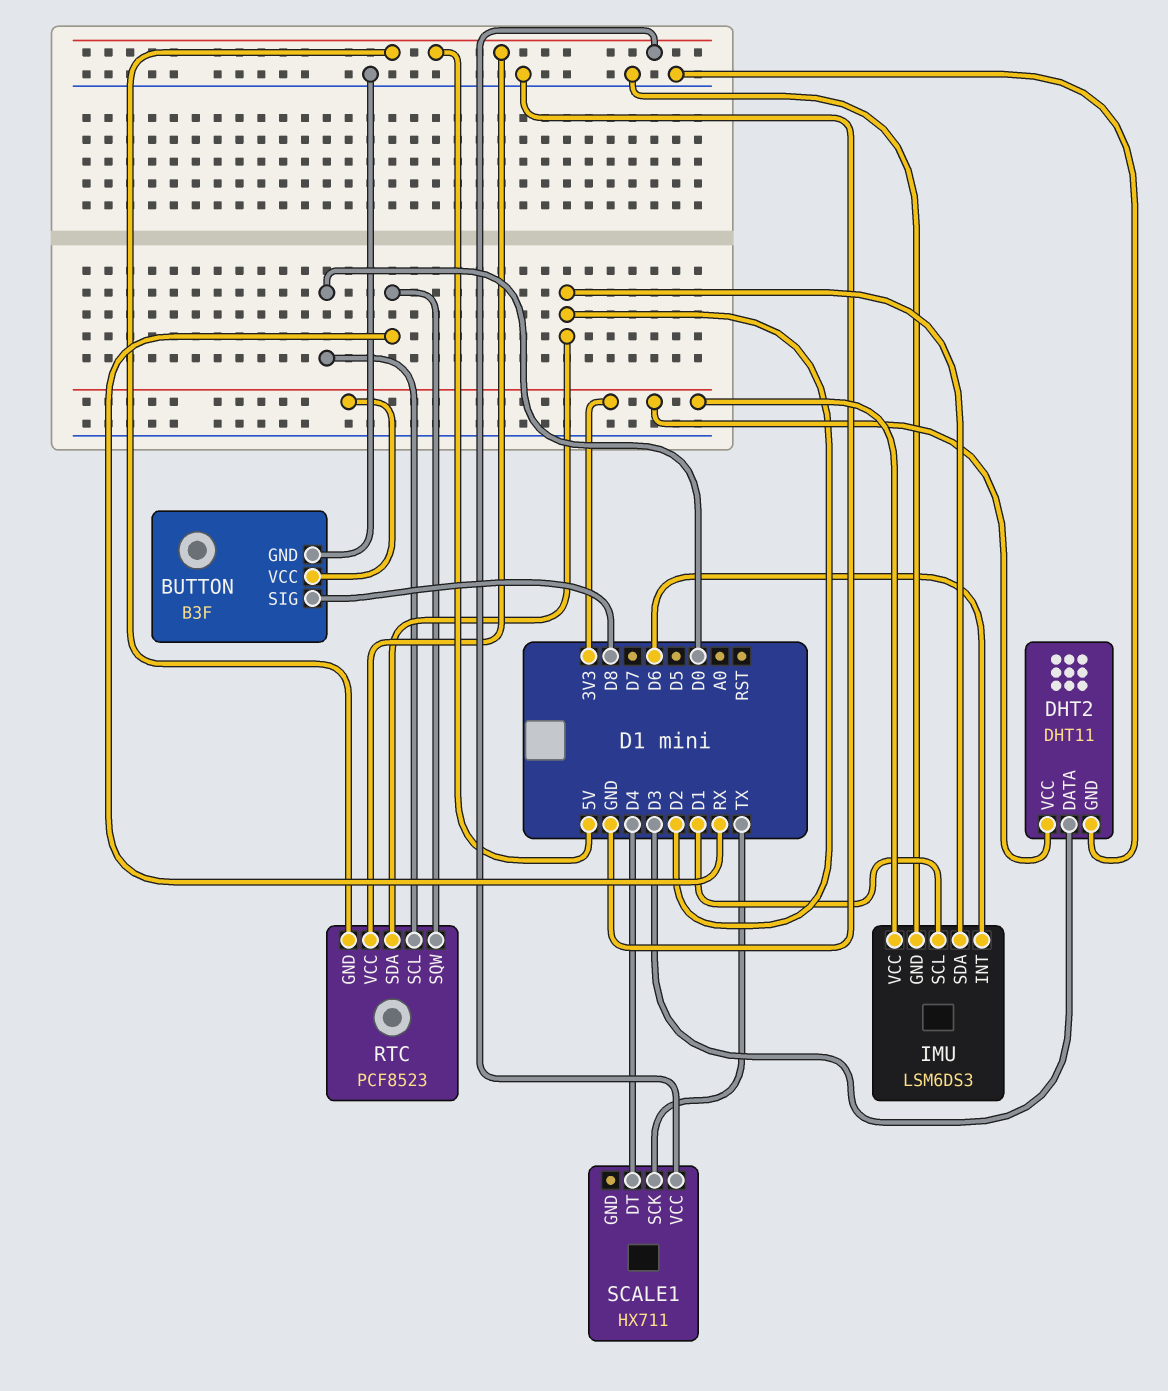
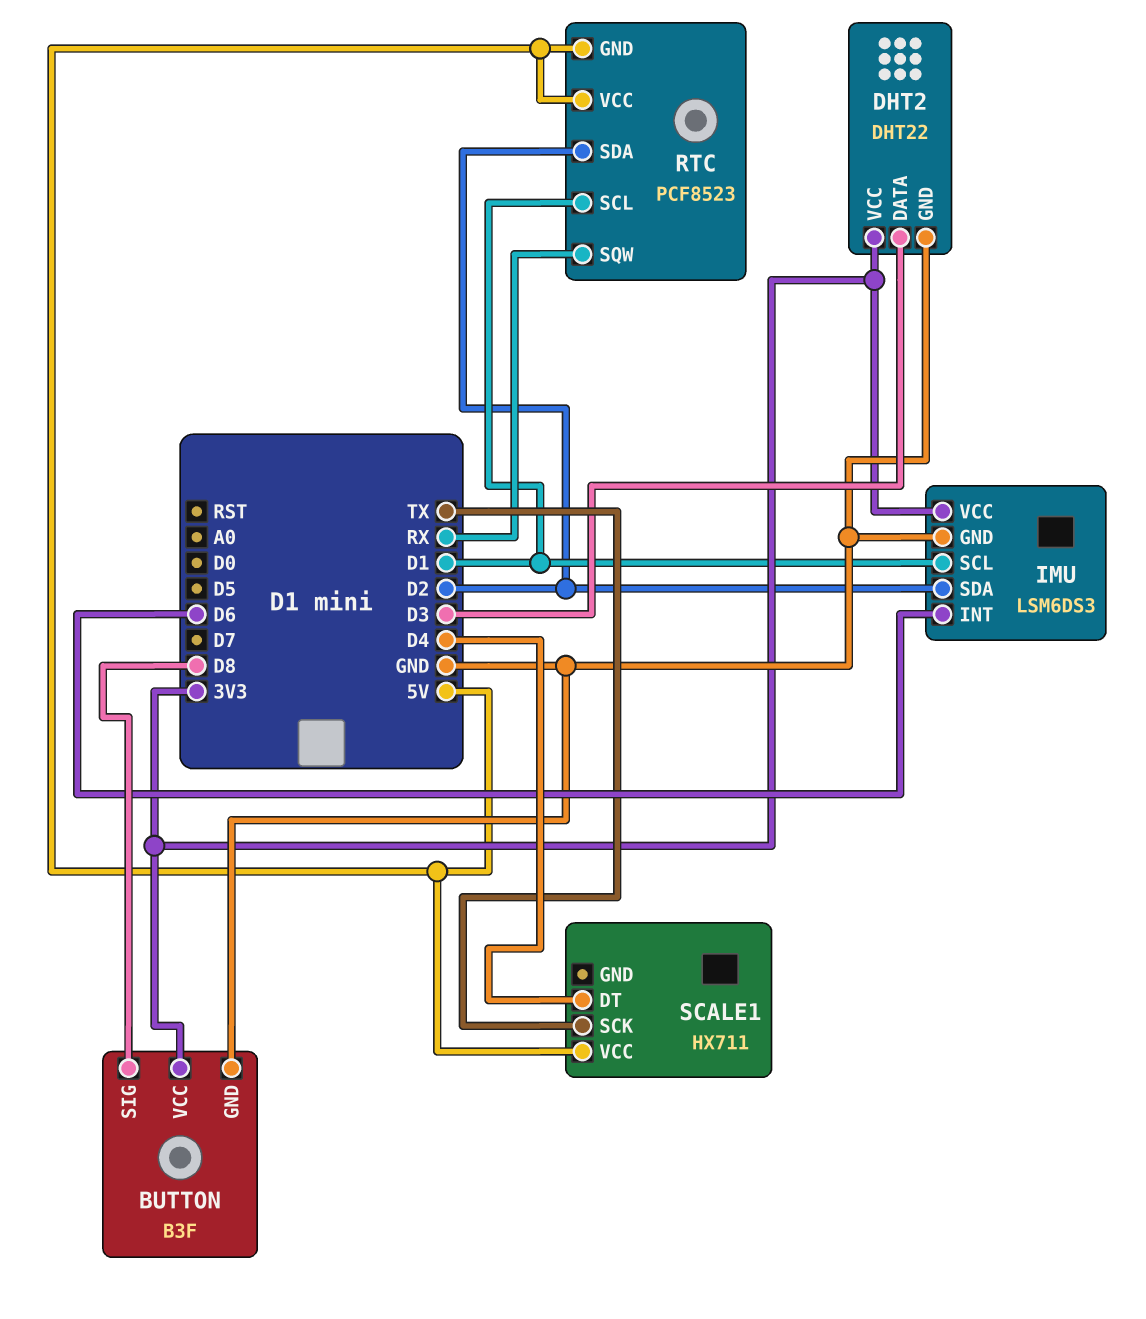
DHT2: DHT11 -> DHT22
RTC pin SCL: D0 -> D1

